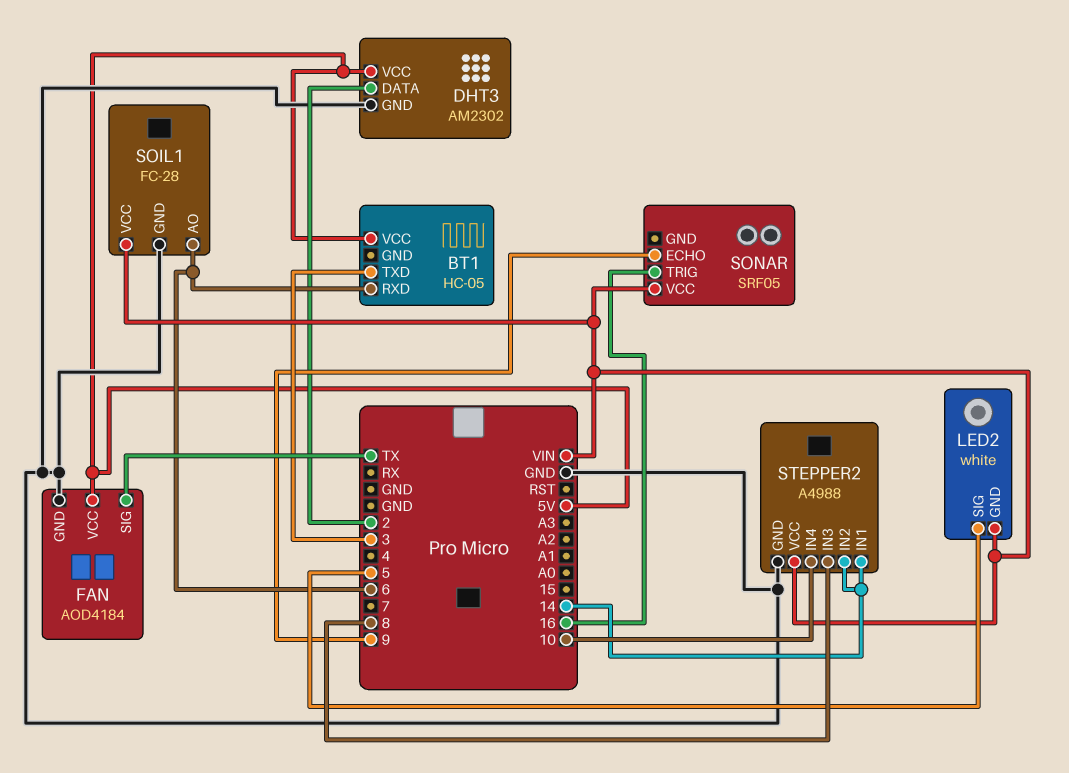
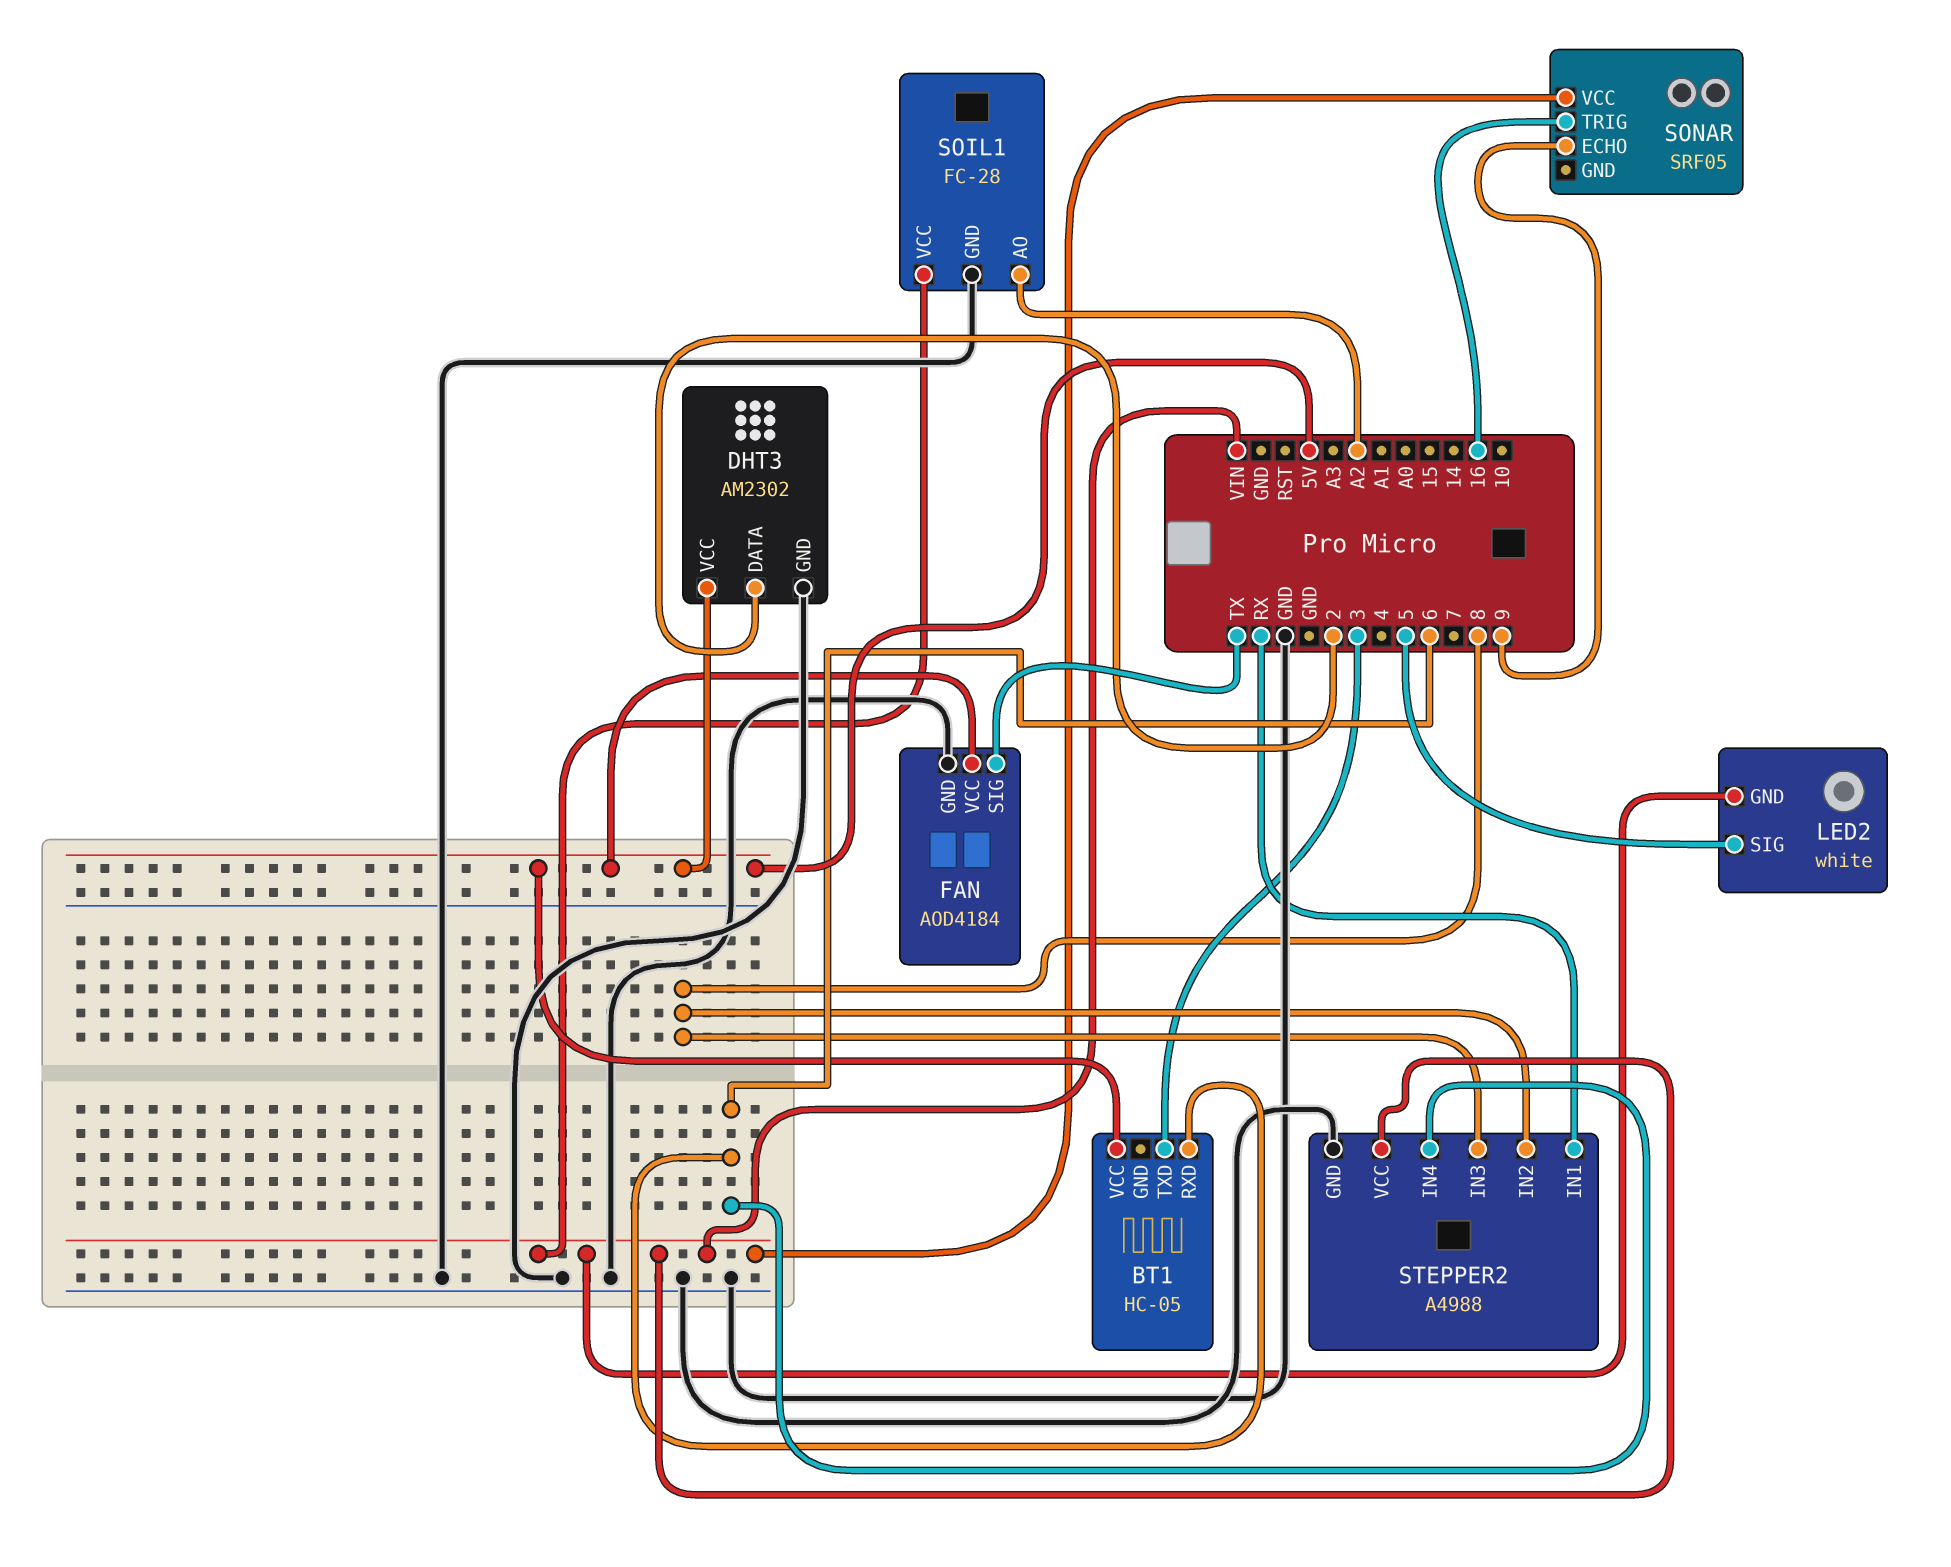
SOIL1 pin AO: 6 -> A2
STEPPER2 pin IN1: 14 -> RX
STEPPER2 pin IN2: 14 -> 8
STEPPER2 pin IN4: 10 -> 6

